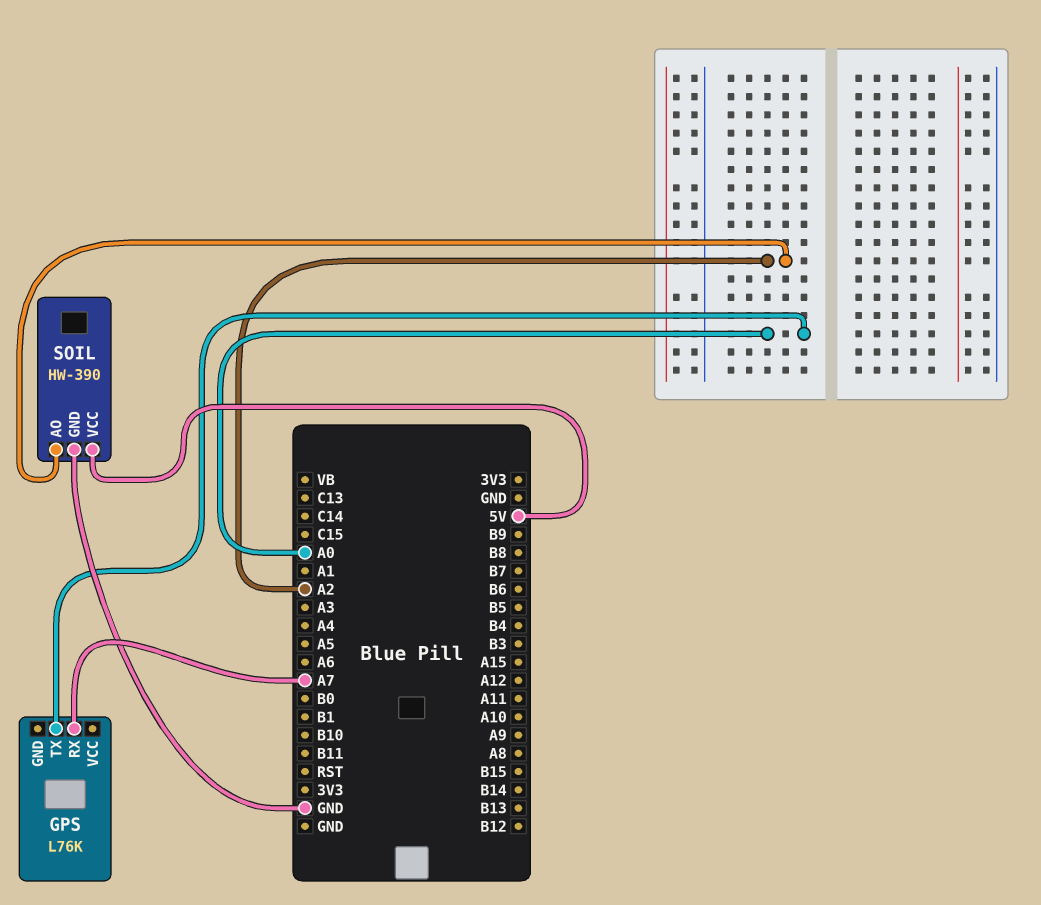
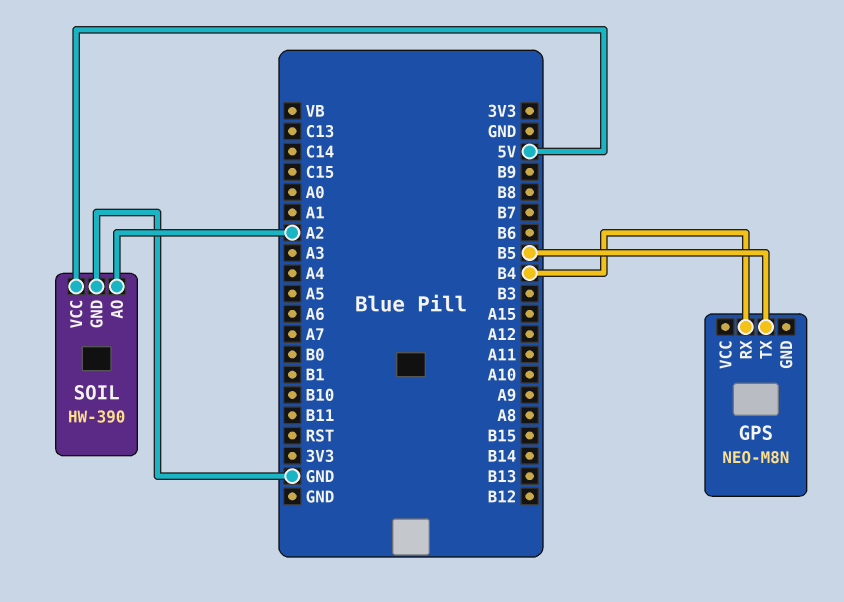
GPS: L76K -> NEO-M8N
GPS pin RX: A7 -> B4
GPS pin TX: A0 -> B5

